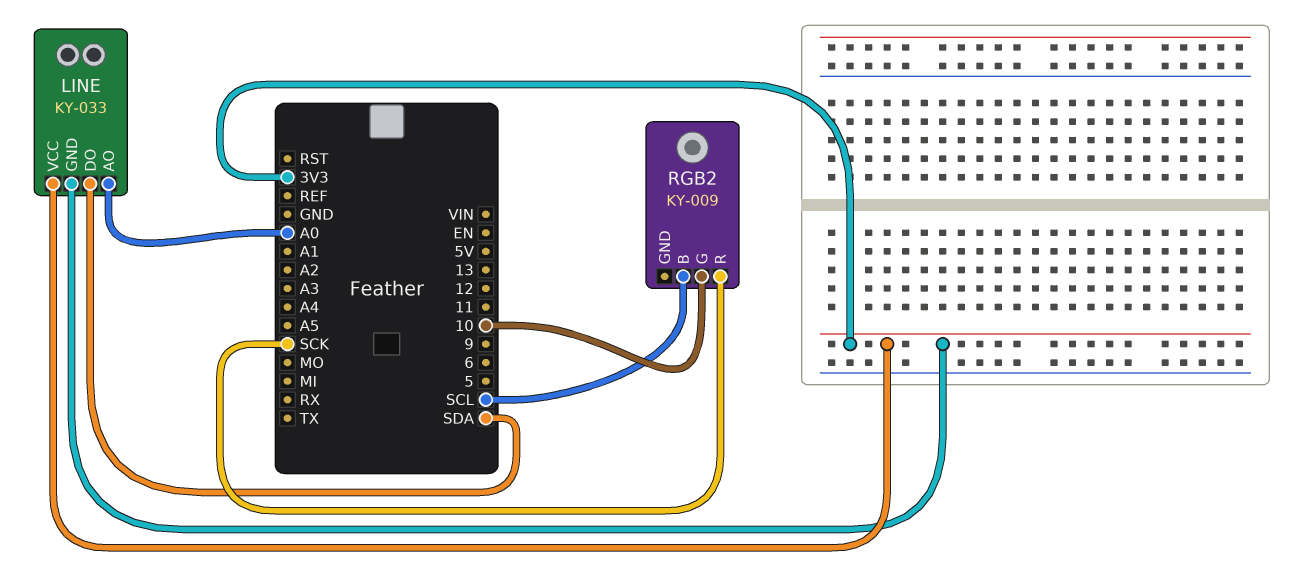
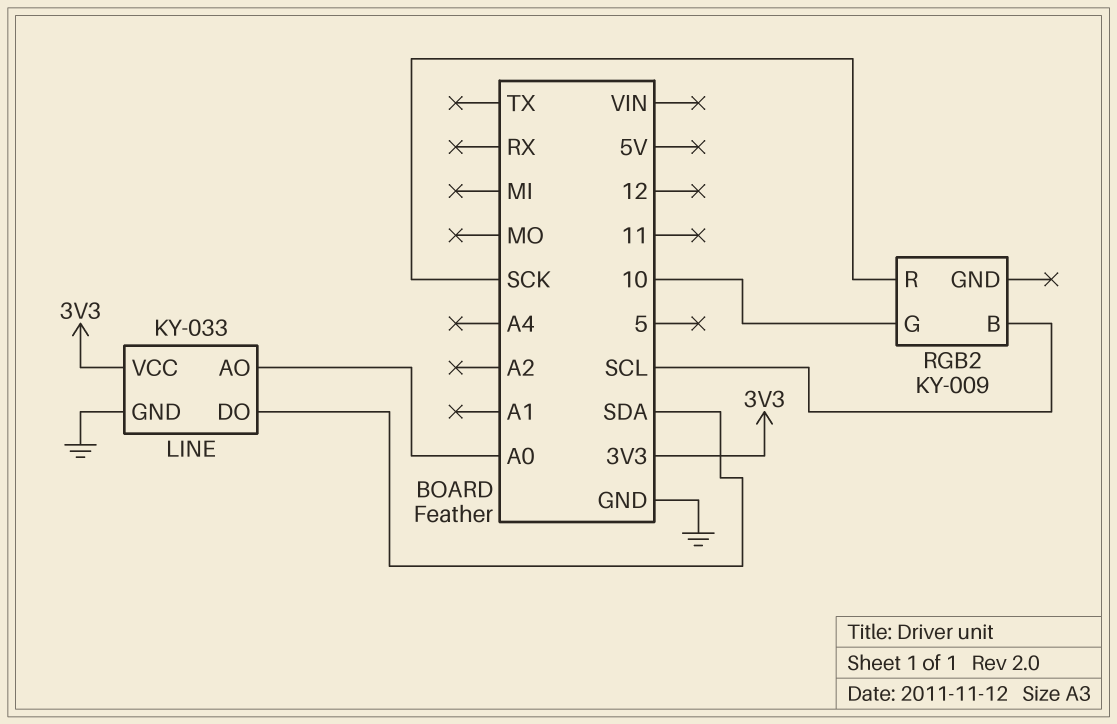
LINE pin GND: 3V3 -> GND

